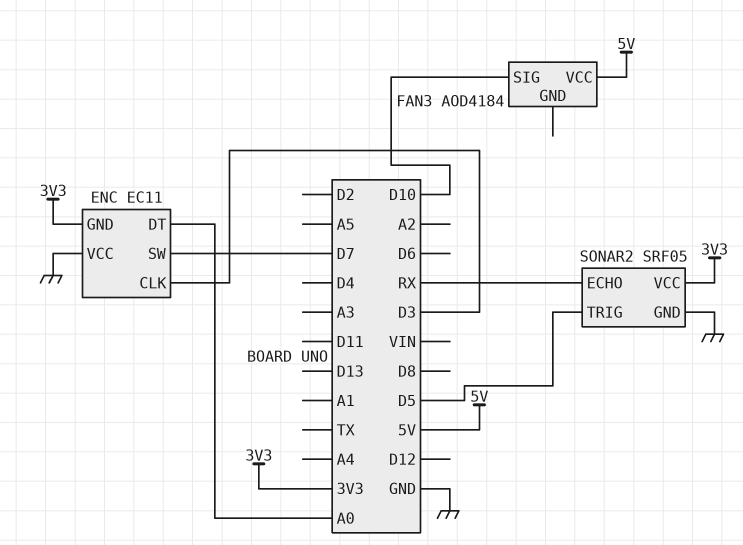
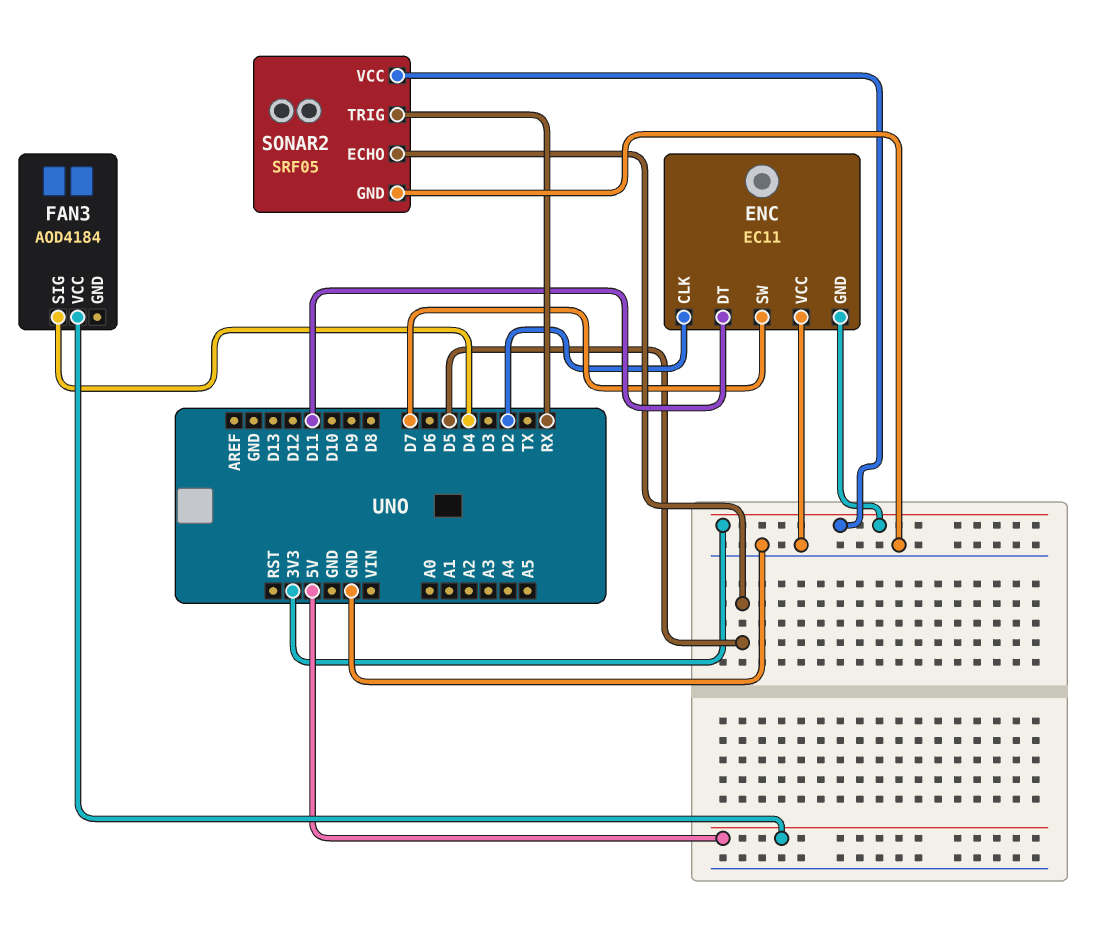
ENC pin CLK: D3 -> D2
ENC pin DT: A0 -> D11
FAN3 pin SIG: D10 -> D4
SONAR2 pin ECHO: RX -> D5
SONAR2 pin TRIG: D5 -> RX

